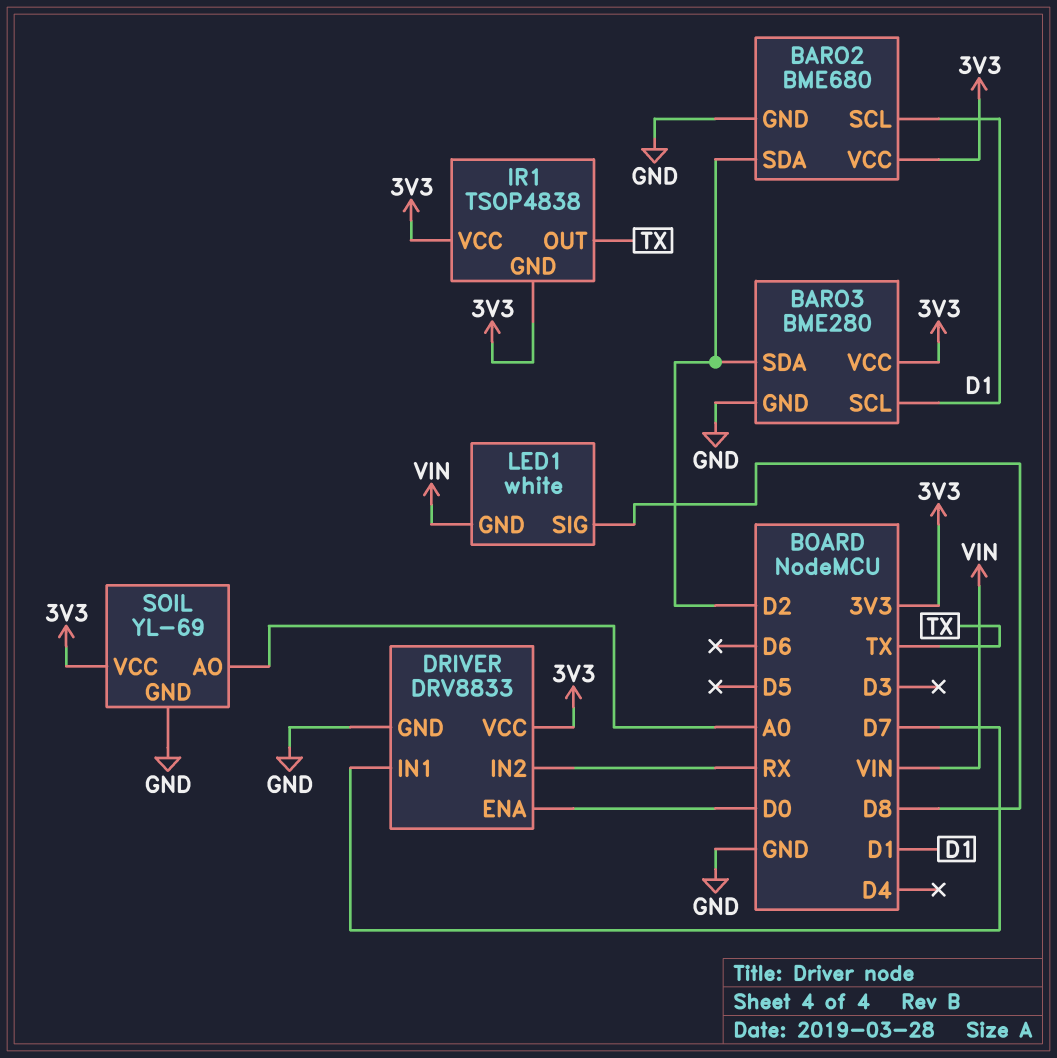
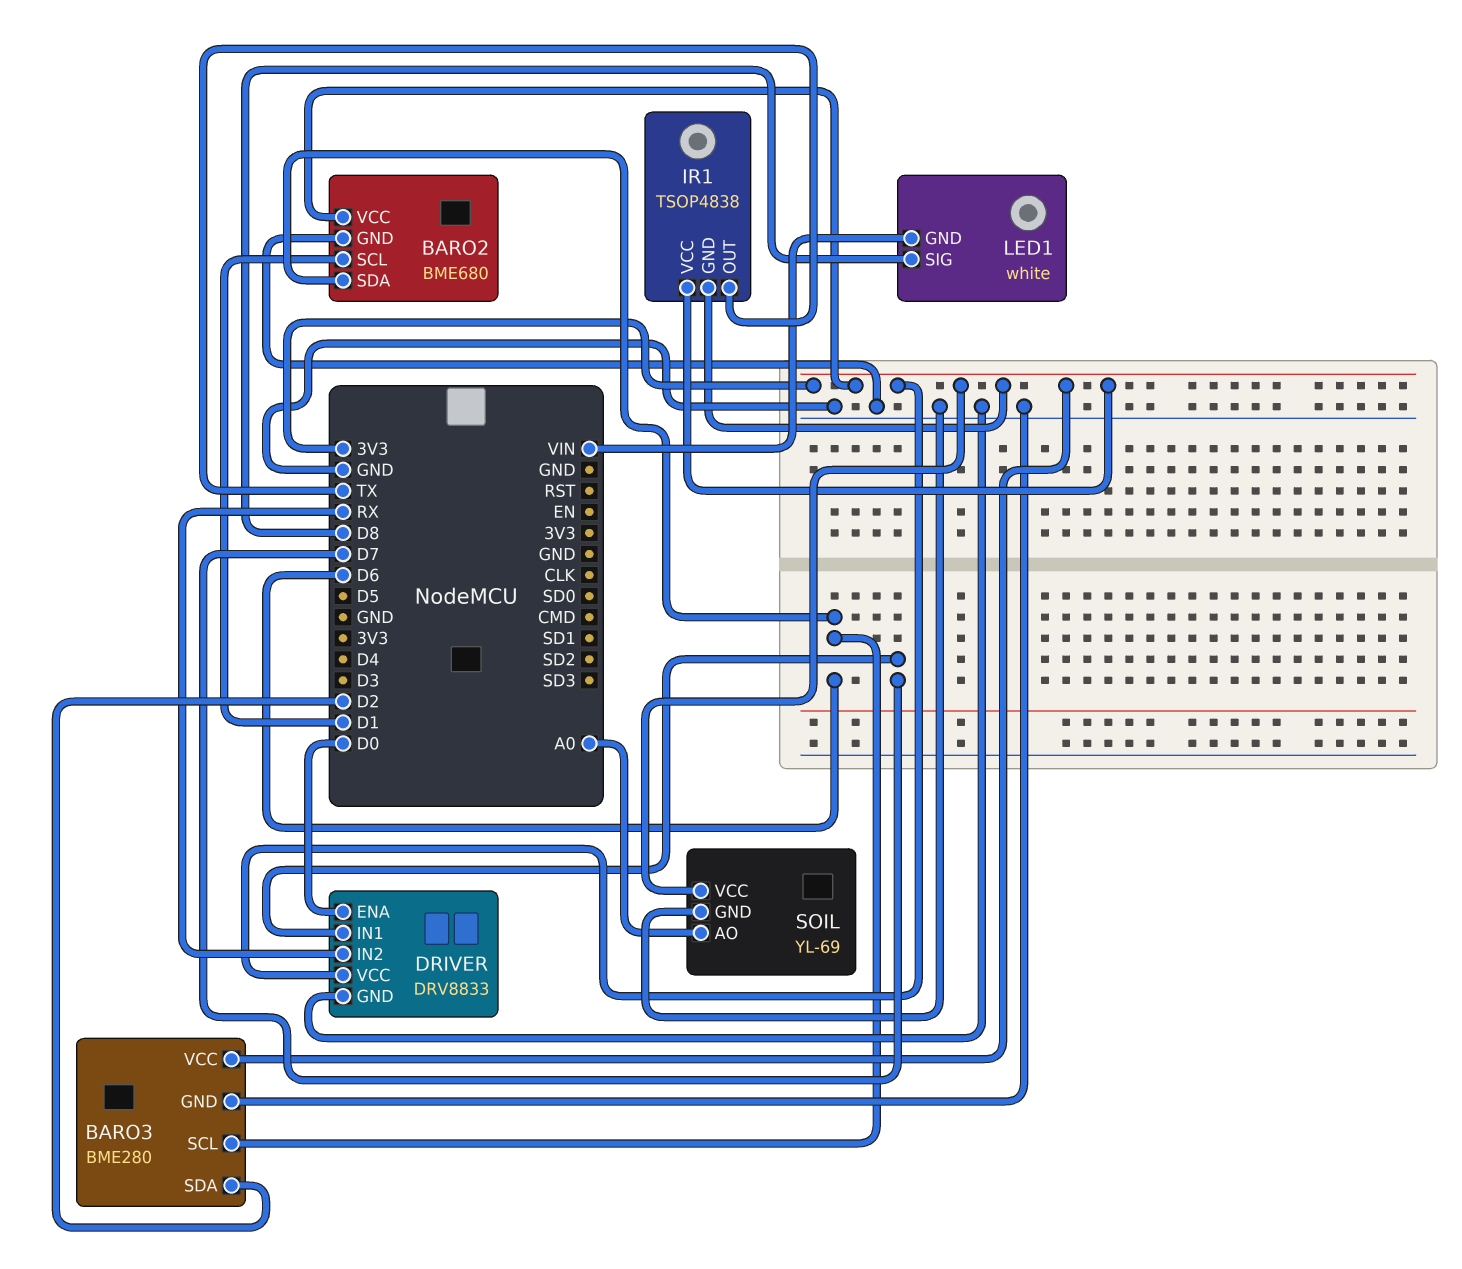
BARO2 pin SDA: D2 -> D6
BARO3 pin SCL: D1 -> D6

